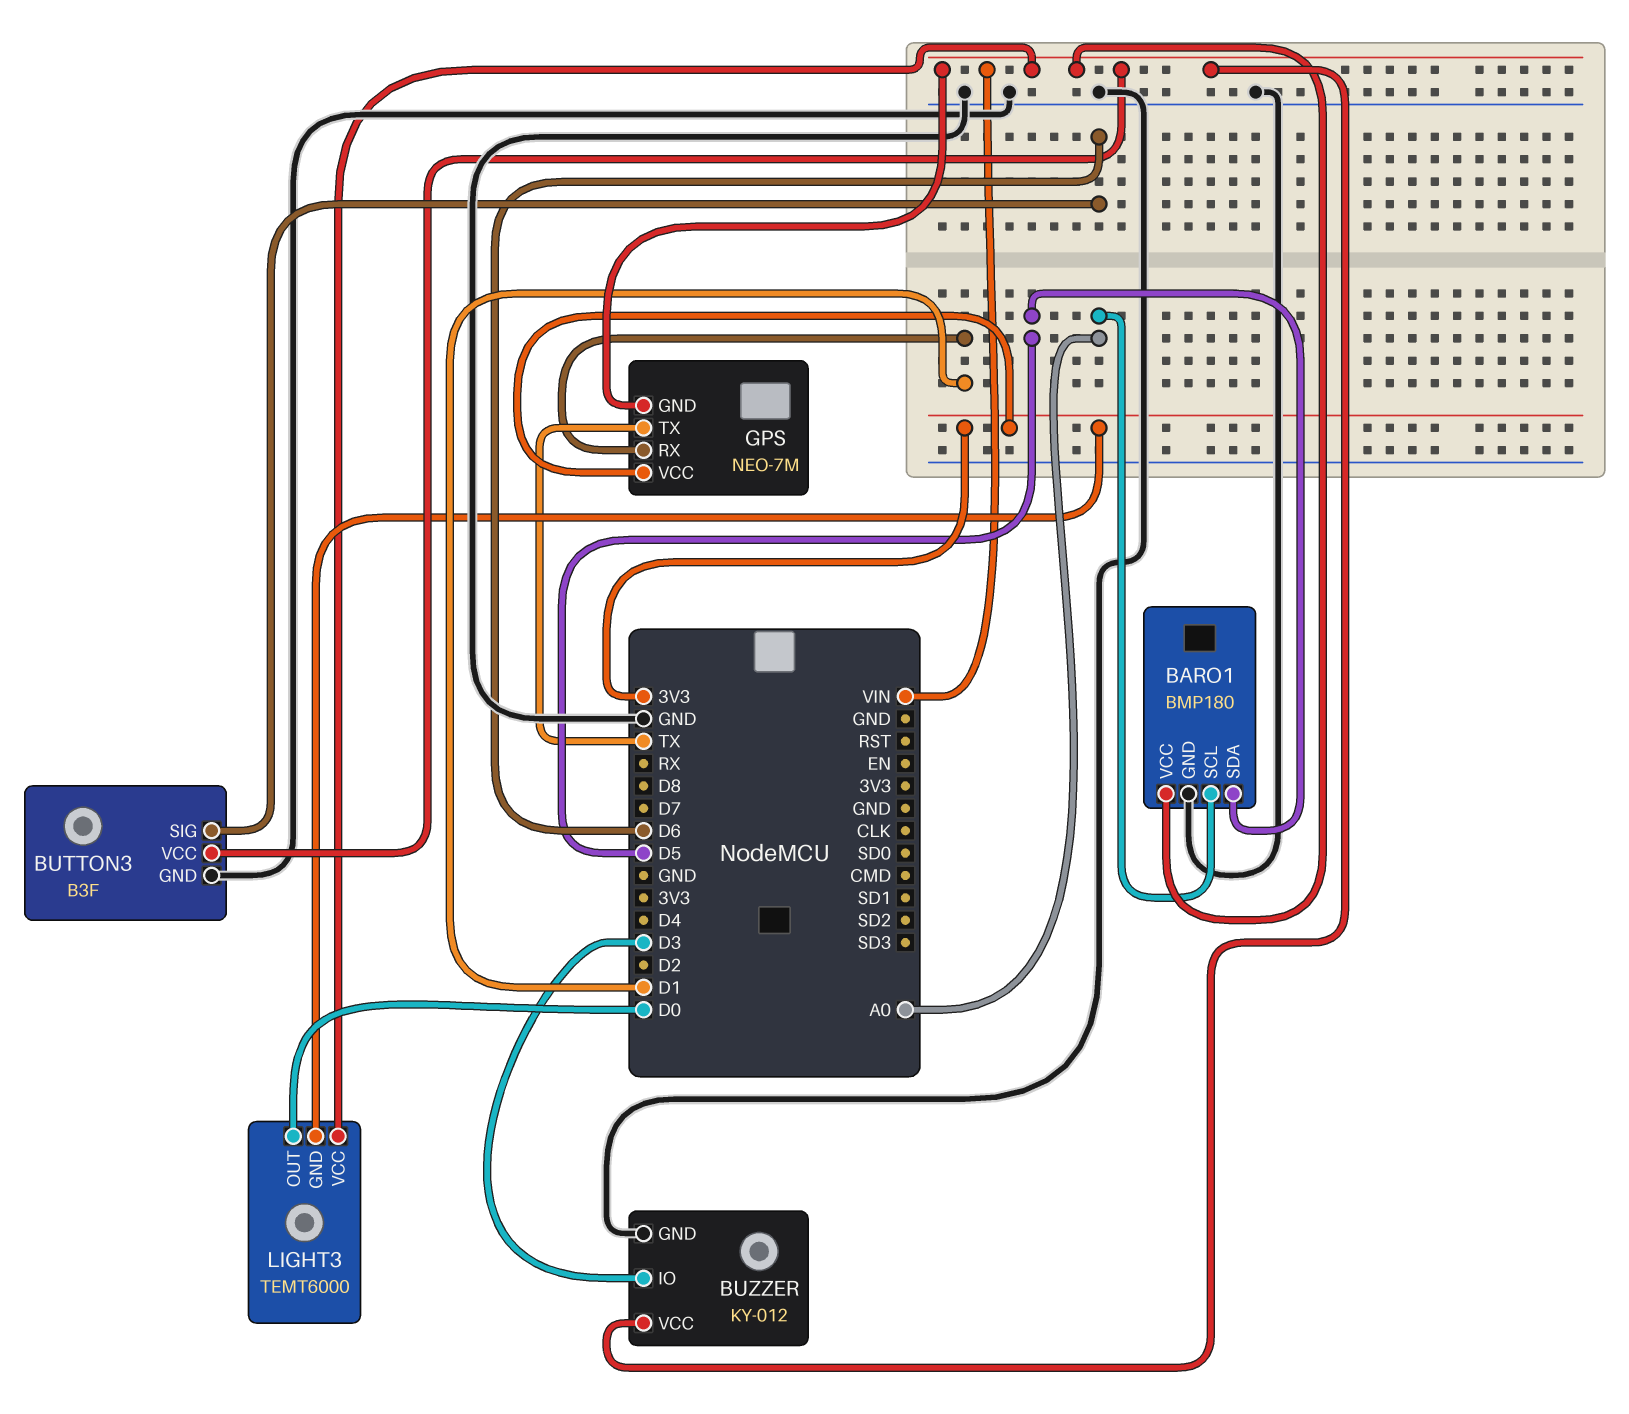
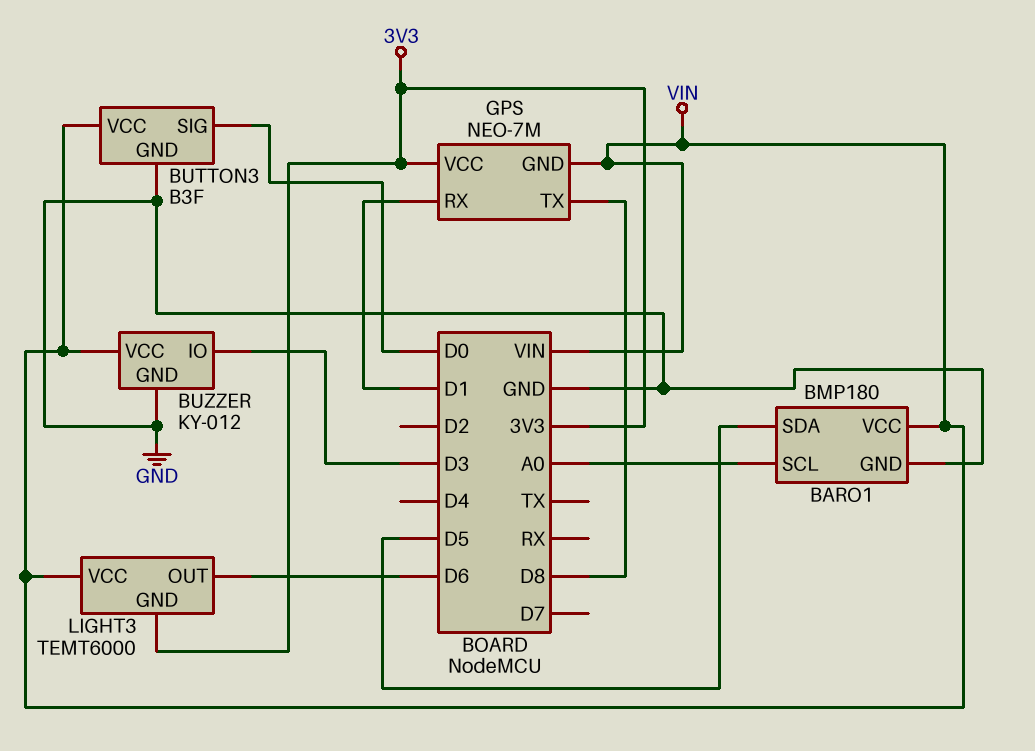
BUTTON3 pin SIG: D6 -> D0
GPS pin TX: TX -> D8
LIGHT3 pin OUT: D0 -> D6

